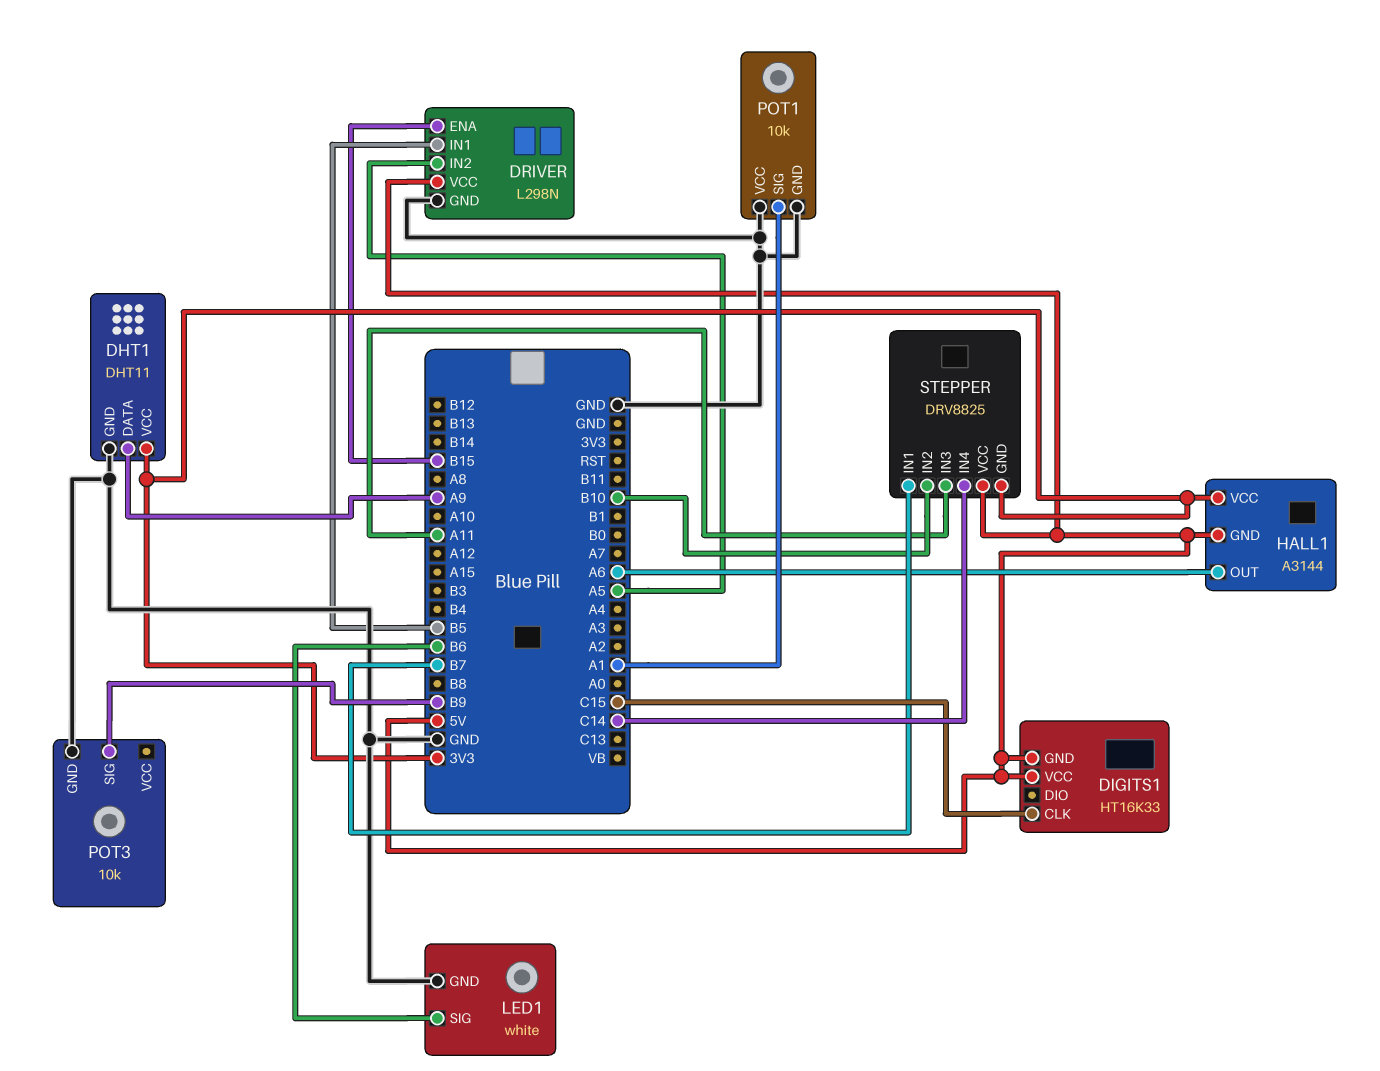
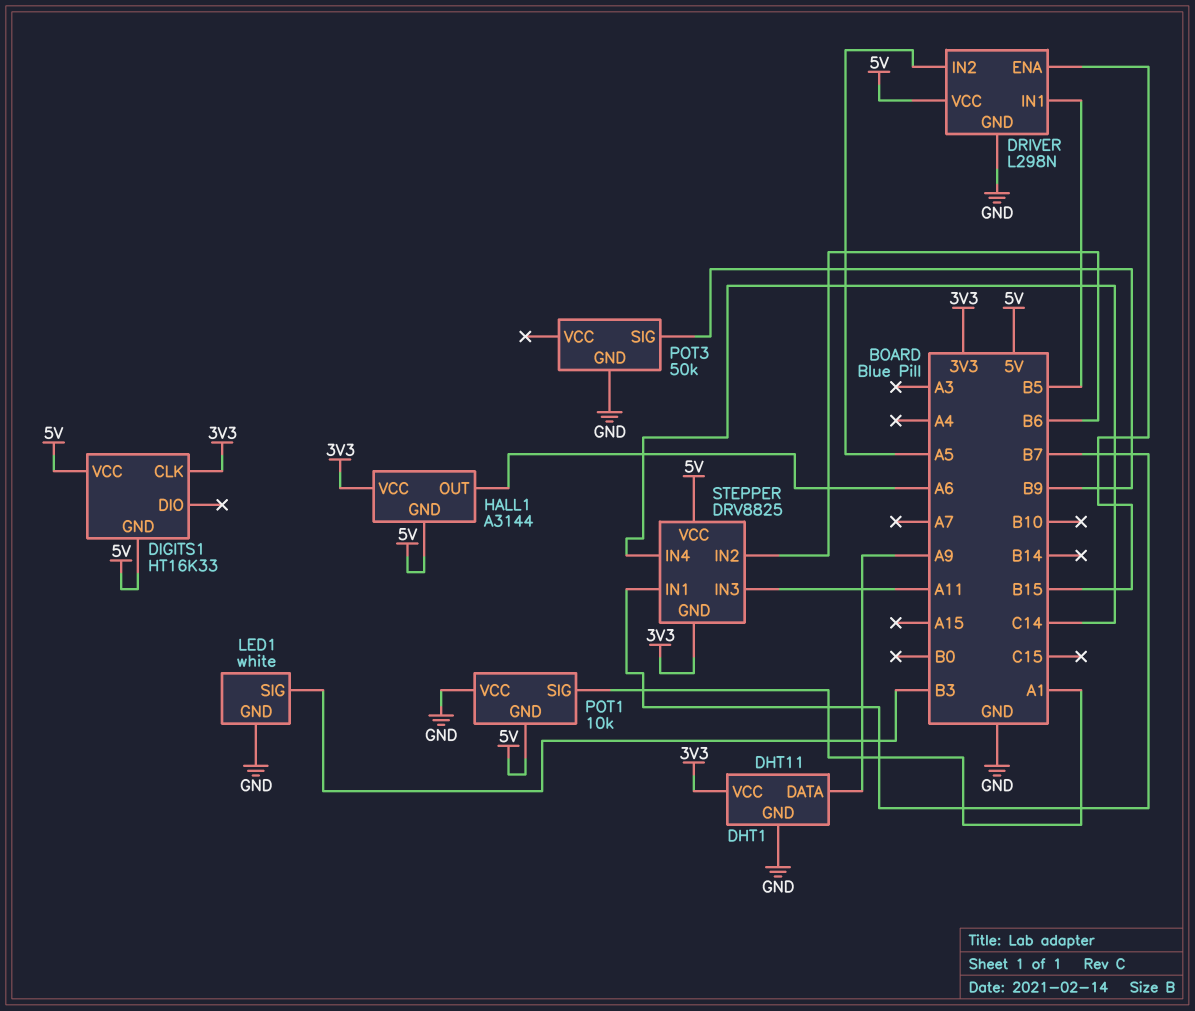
DIGITS1 pin CLK: C15 -> 3V3
LED1 pin SIG: B6 -> B3
POT1 pin GND: GND -> 5V
POT3: 10k -> 50k
STEPPER pin IN2: B10 -> B6

